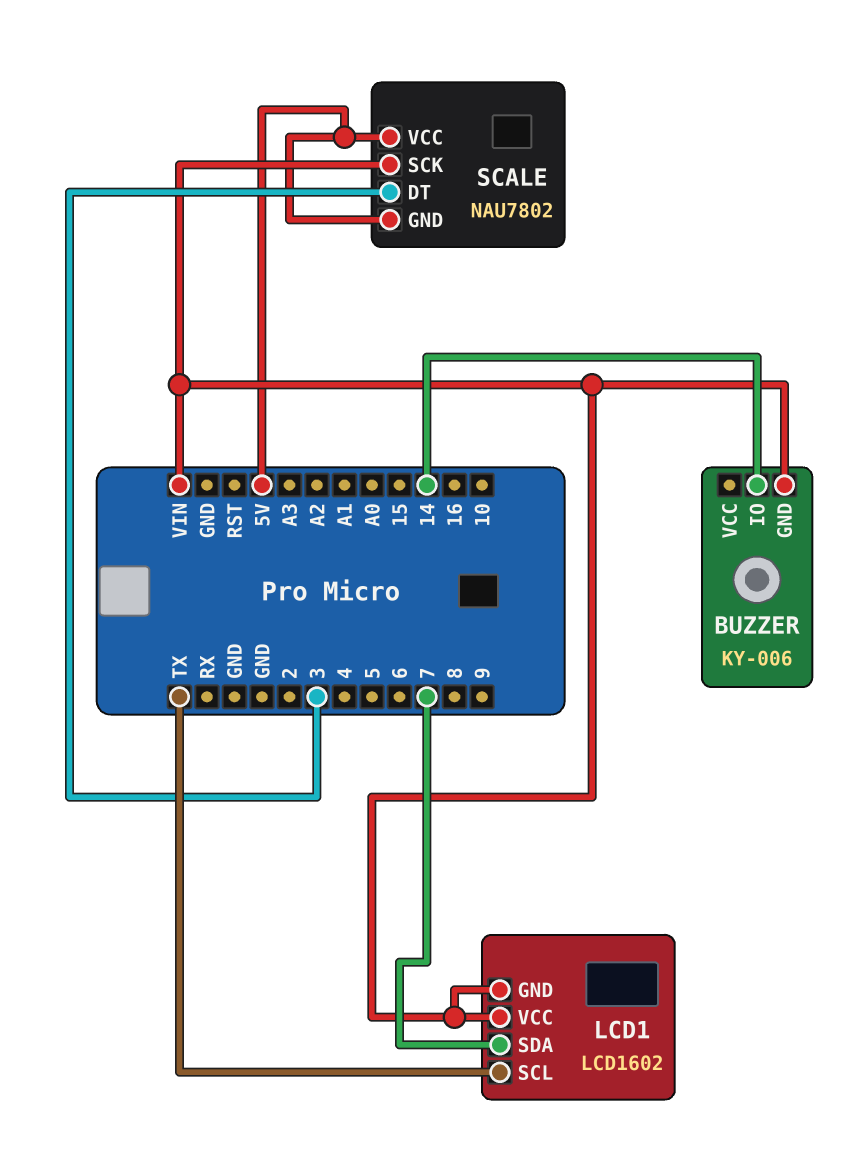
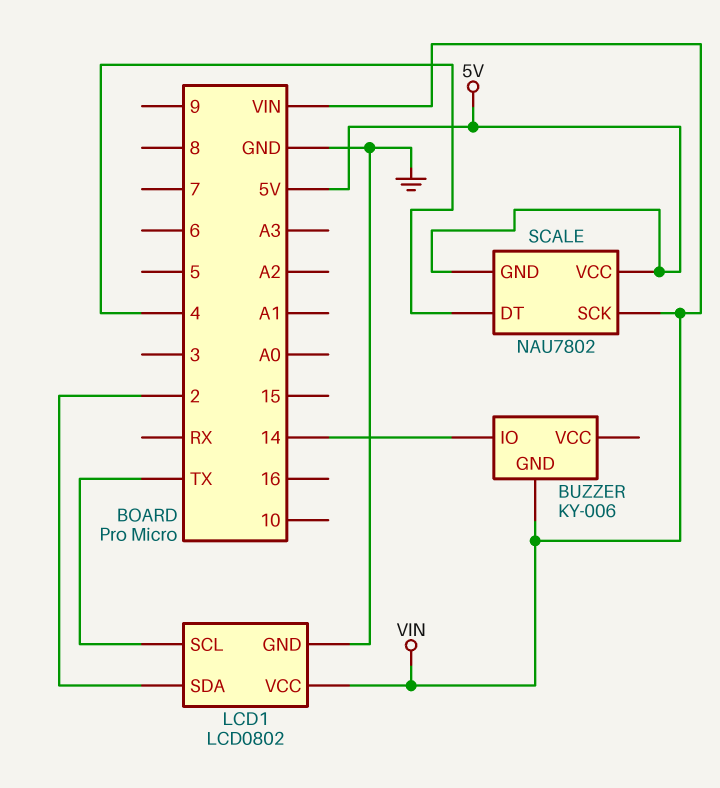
LCD1: LCD1602 -> LCD0802
LCD1 pin GND: VIN -> GND
LCD1 pin SDA: 7 -> 2
SCALE pin DT: 3 -> 4

